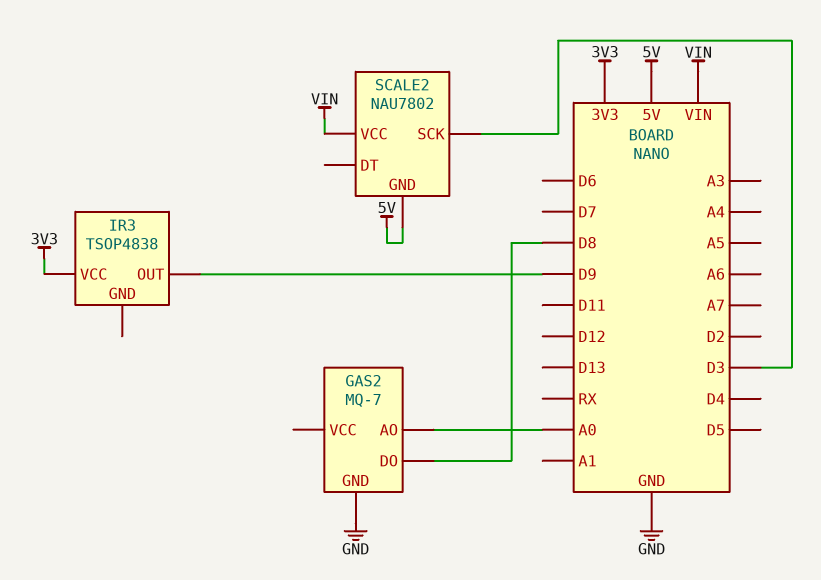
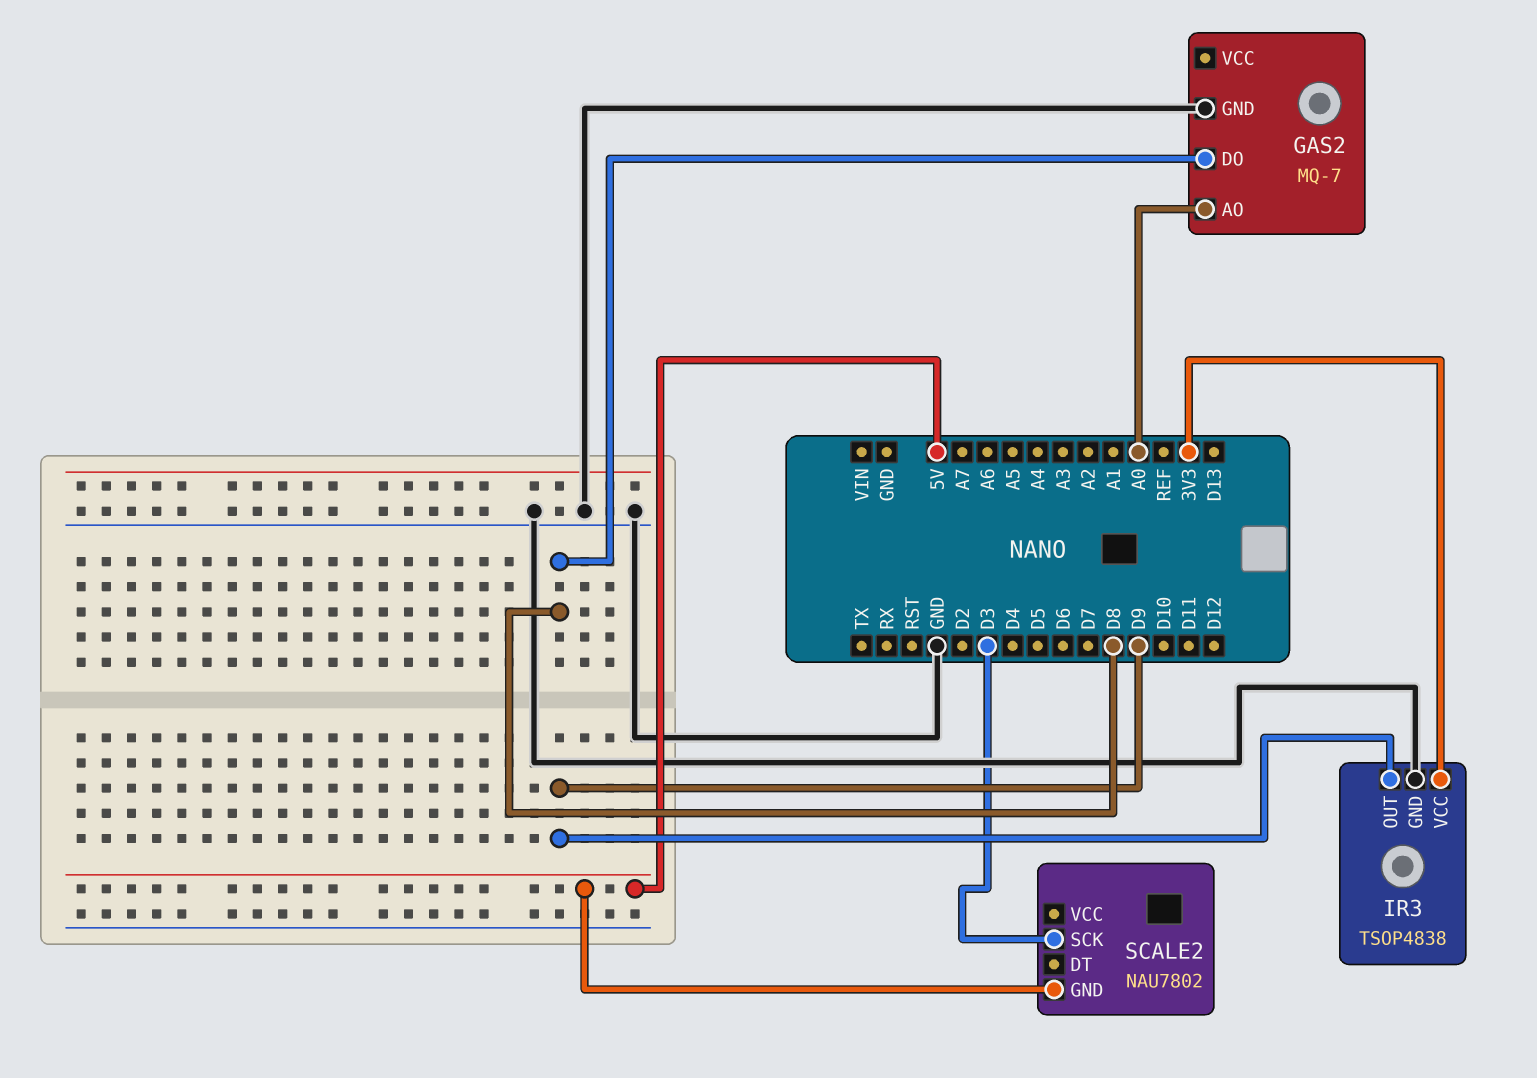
IR3 pin GND: none -> GND
SCALE2 pin VCC: VIN -> none

